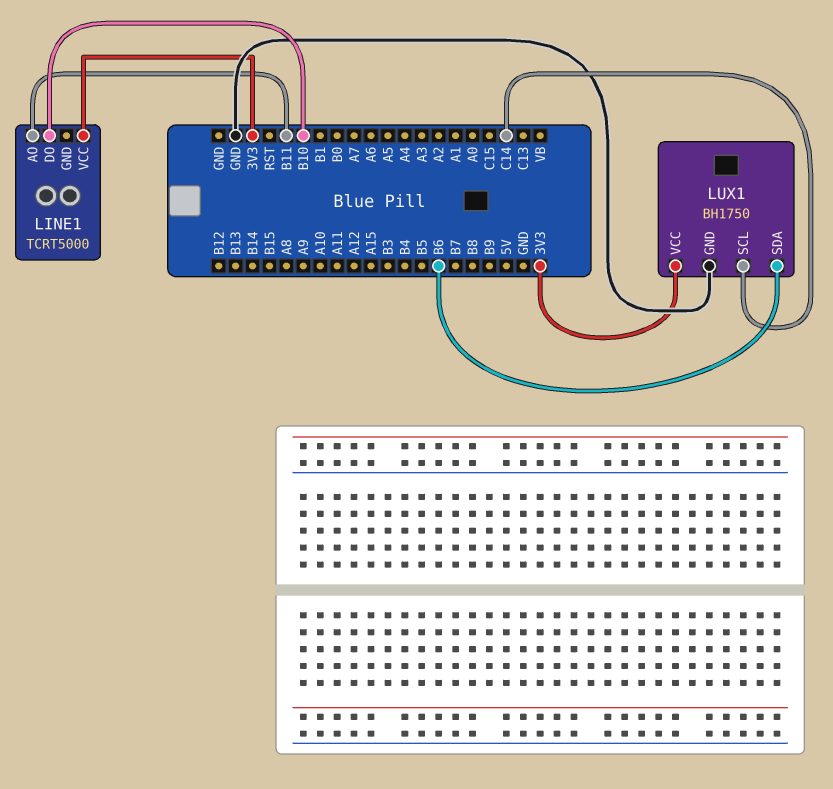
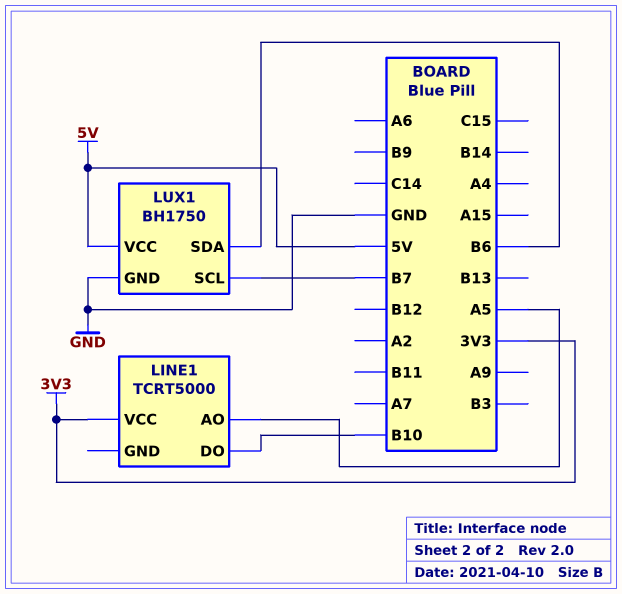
LINE1 pin AO: B11 -> A5
LUX1 pin SCL: C14 -> B7
LUX1 pin VCC: 3V3 -> 5V

